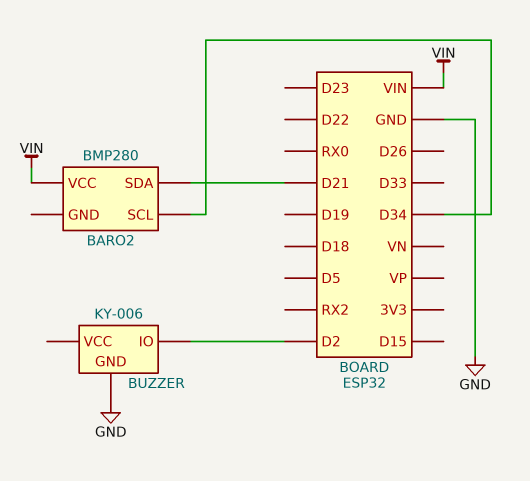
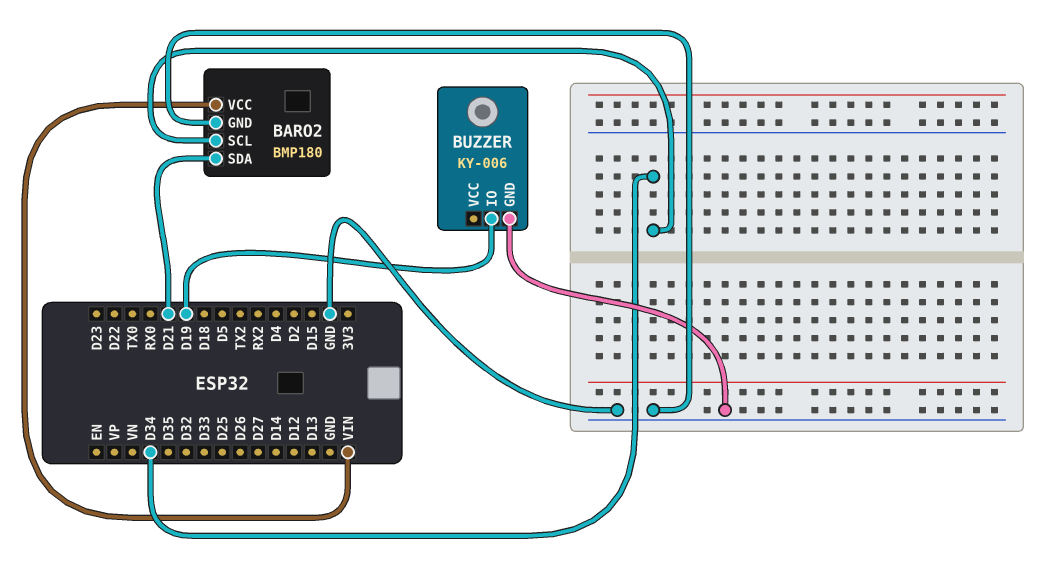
BARO2: BMP280 -> BMP180
BARO2 pin GND: none -> GND
BUZZER pin IO: D2 -> D19

